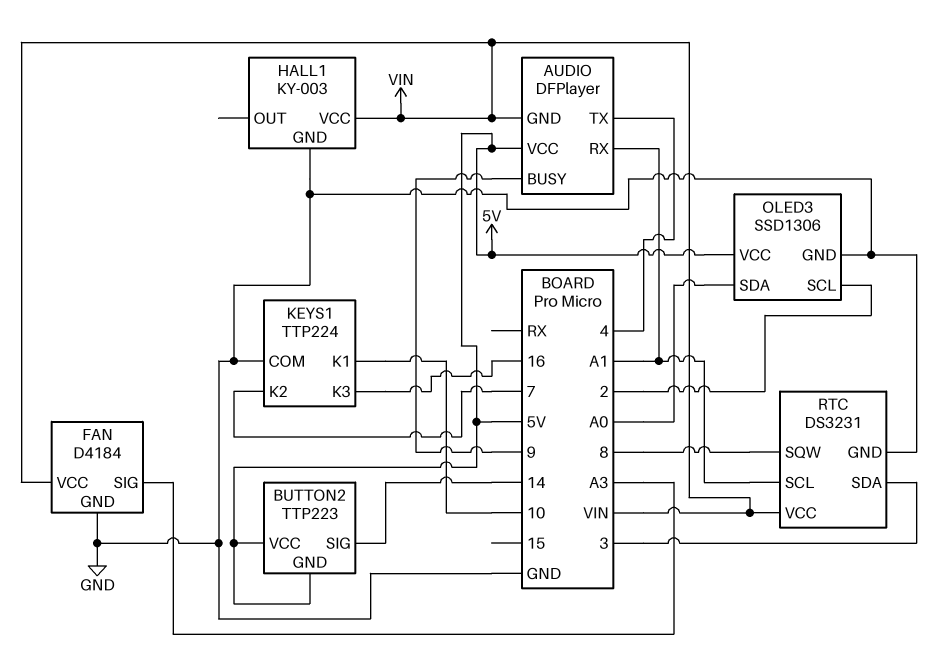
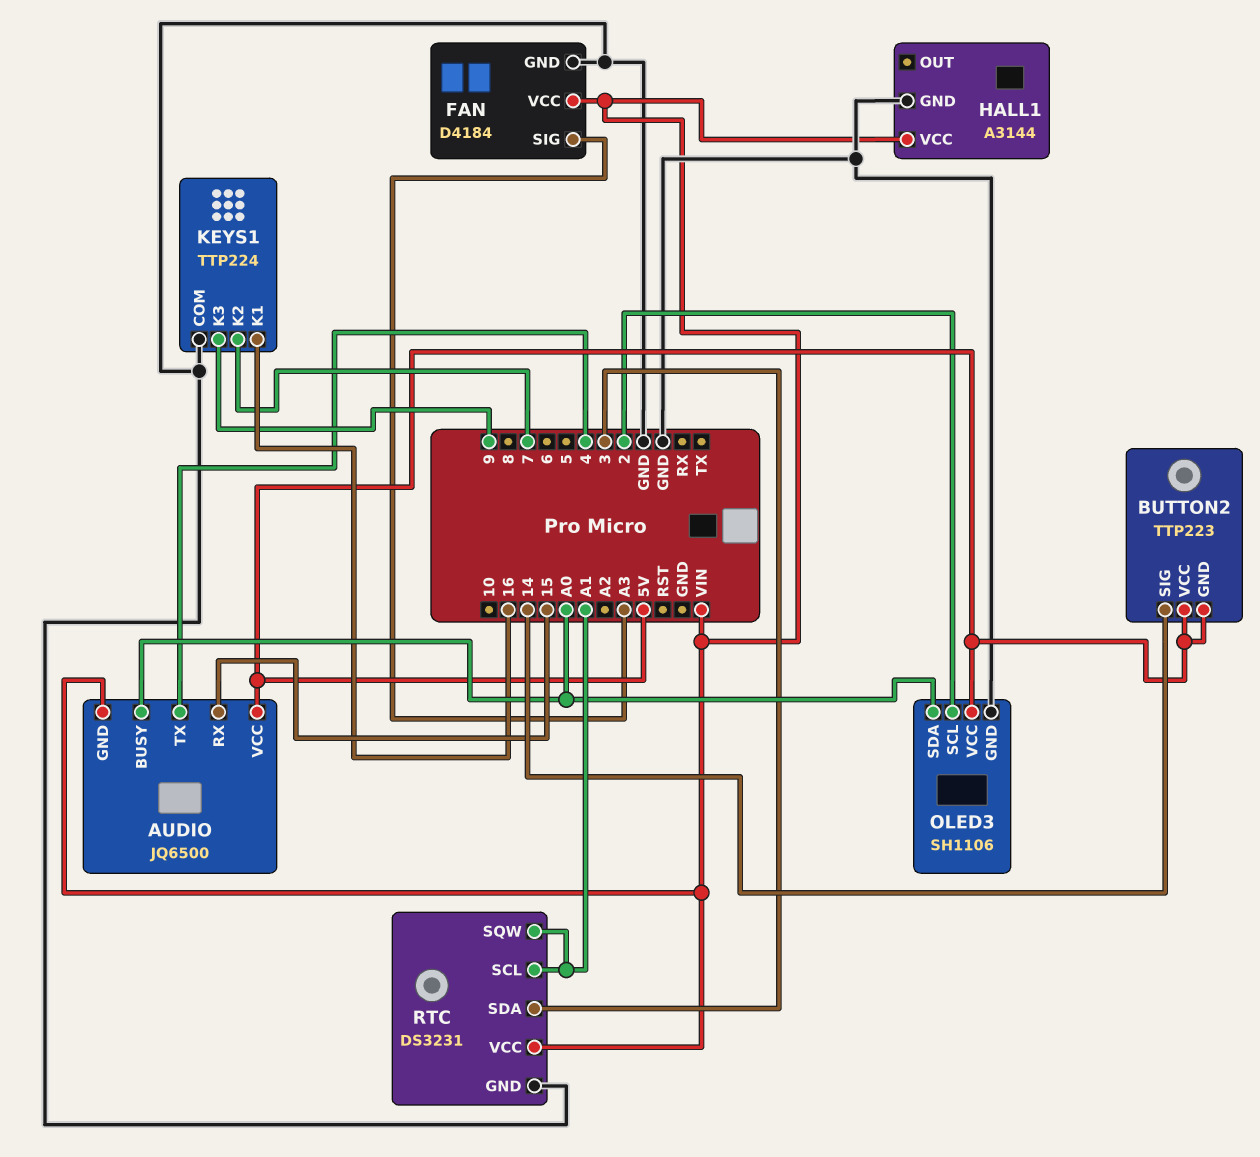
AUDIO: DFPlayer -> JQ6500
AUDIO pin BUSY: 9 -> A0
AUDIO pin RX: A1 -> 15
HALL1: KY-003 -> A3144
KEYS1 pin K1: 10 -> 16
KEYS1 pin K3: 16 -> 9
OLED3: SSD1306 -> SH1106
RTC pin SQW: 8 -> A1

